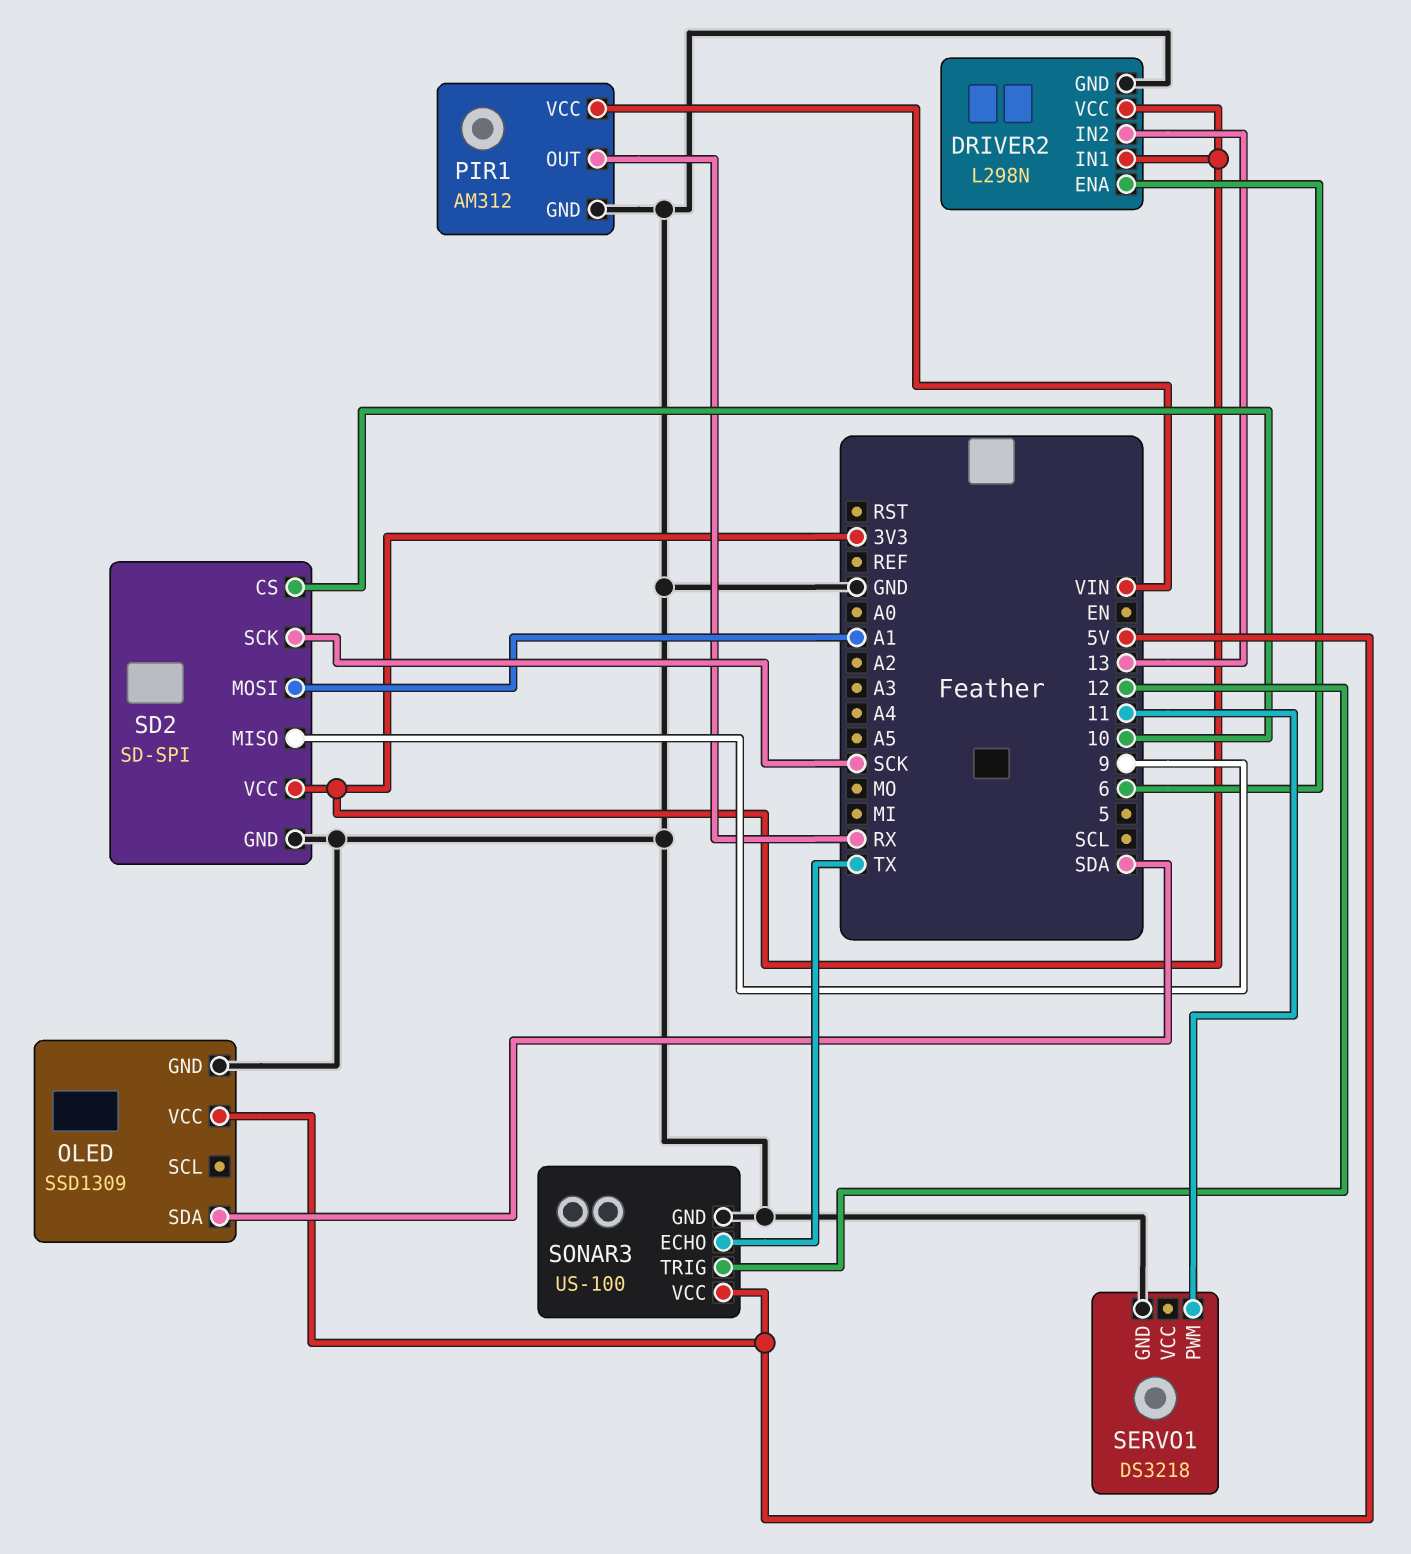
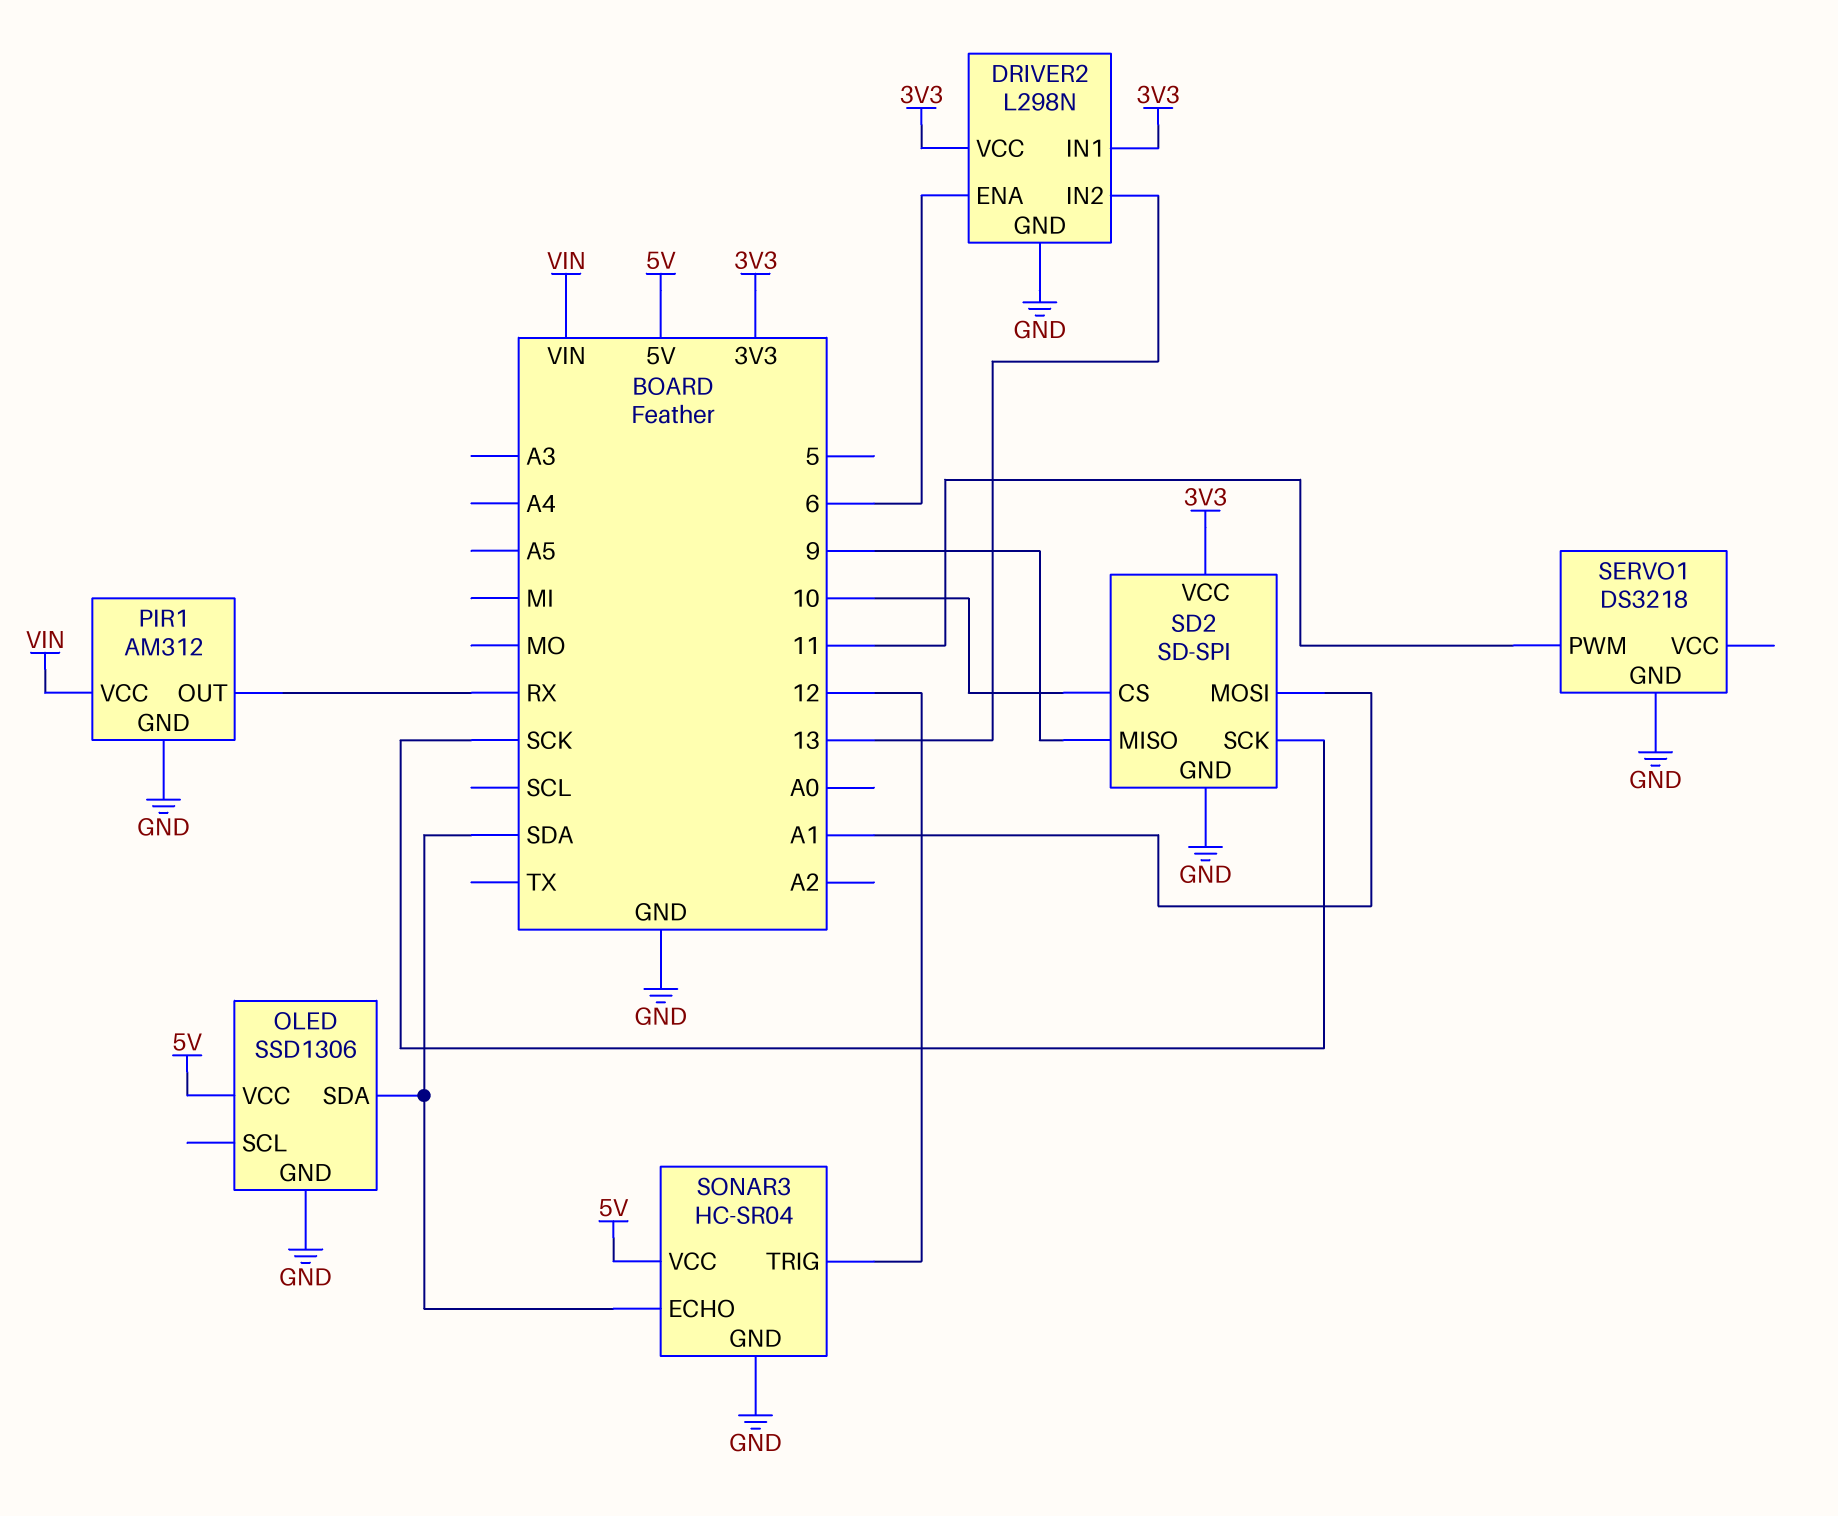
OLED: SSD1309 -> SSD1306
SONAR3: US-100 -> HC-SR04
SONAR3 pin ECHO: TX -> SDA

